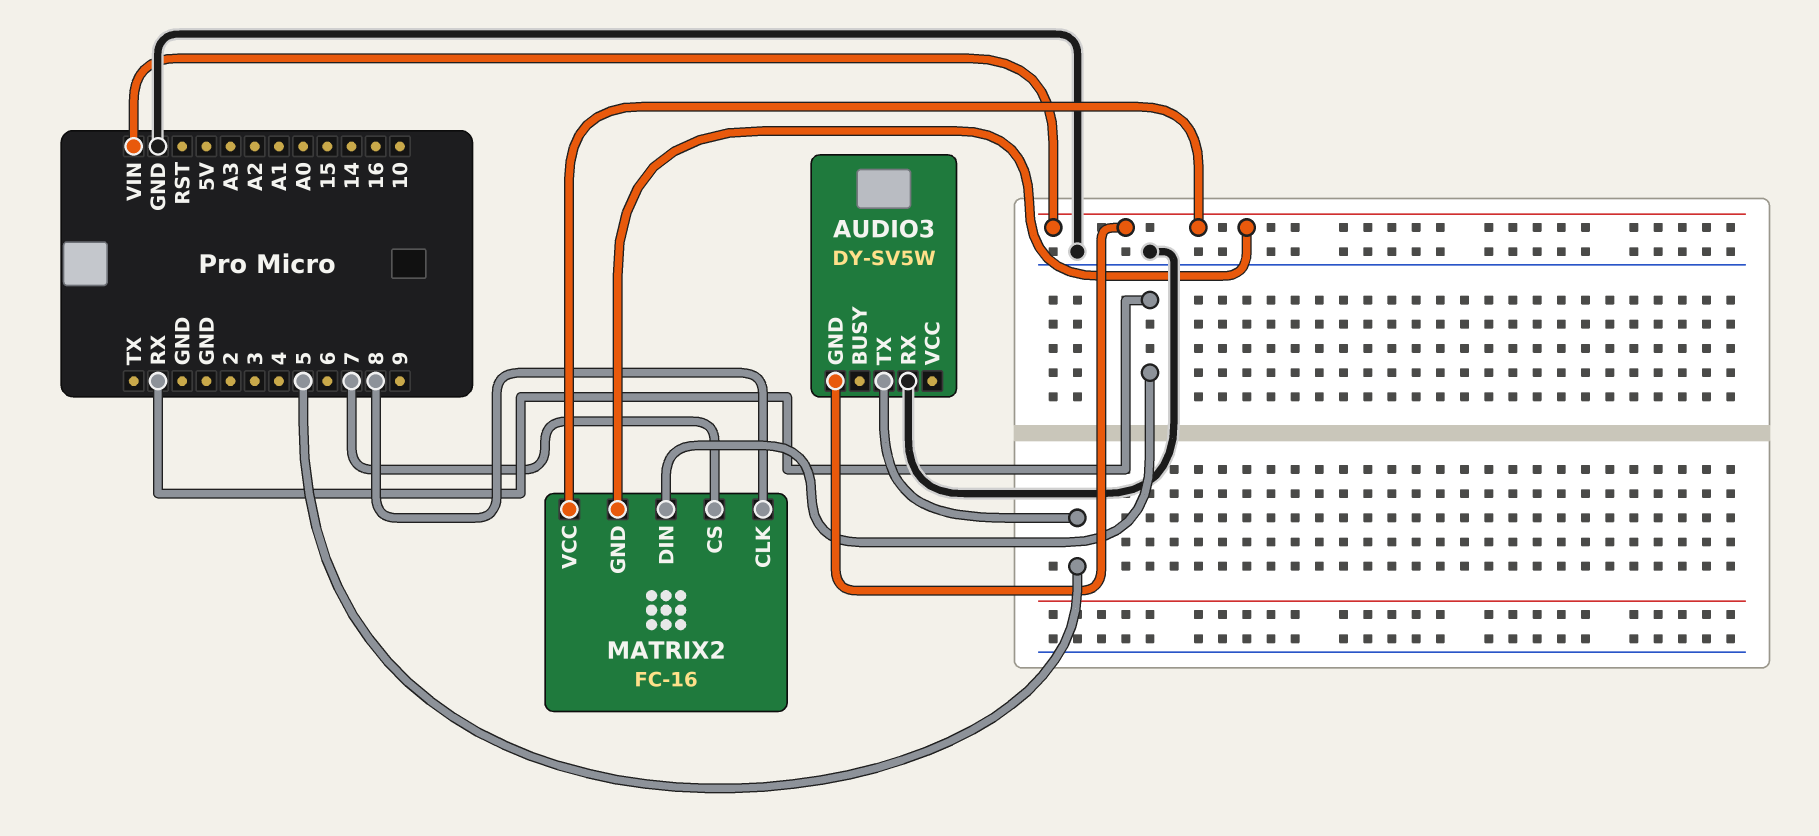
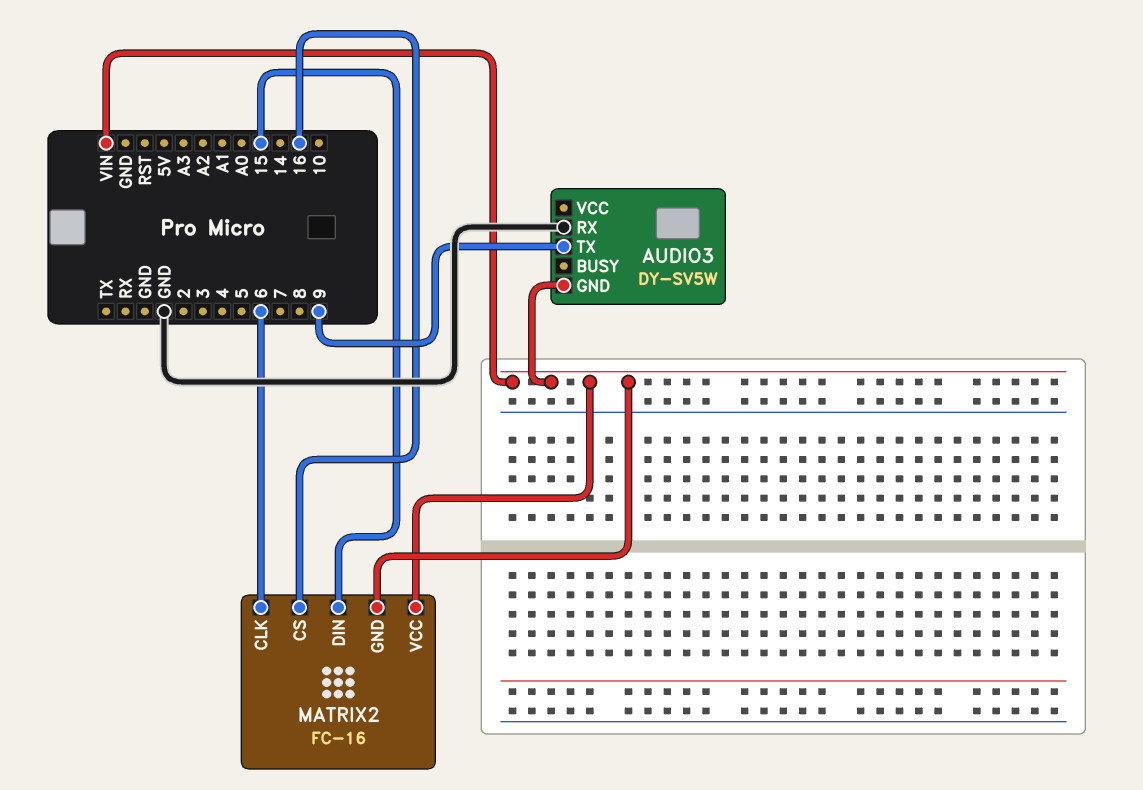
AUDIO3 pin TX: 5 -> 9
MATRIX2 pin CLK: 8 -> 6
MATRIX2 pin CS: 7 -> 16
MATRIX2 pin DIN: RX -> 15

